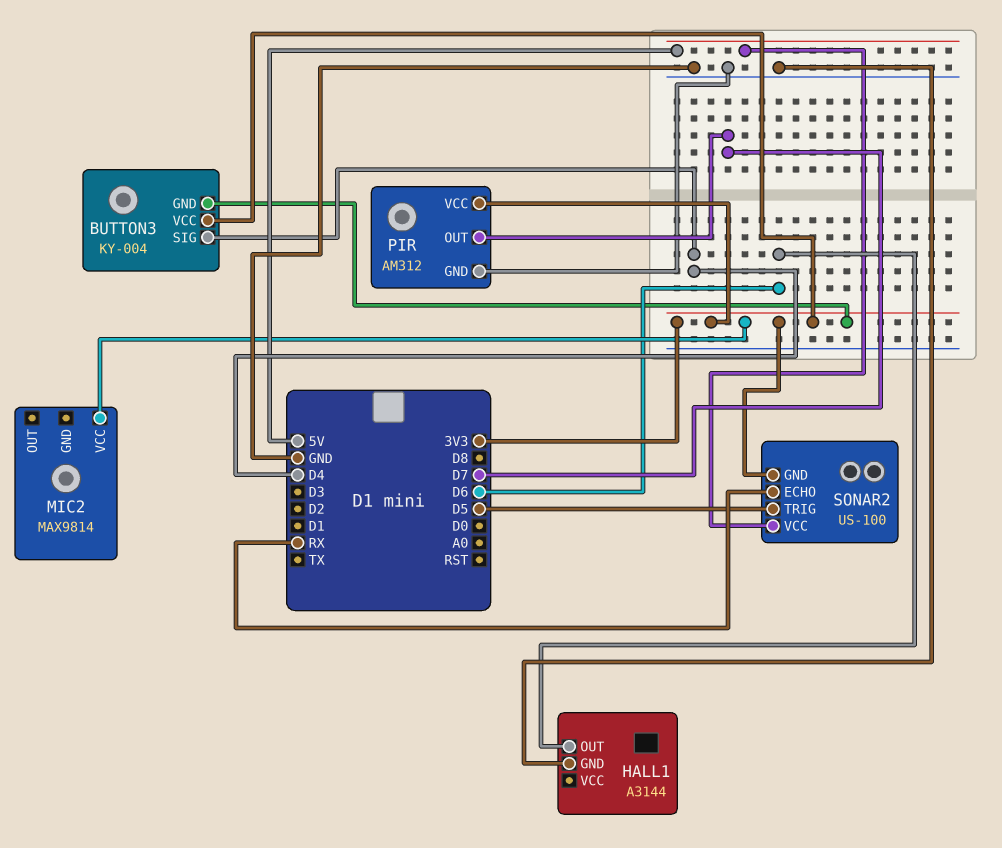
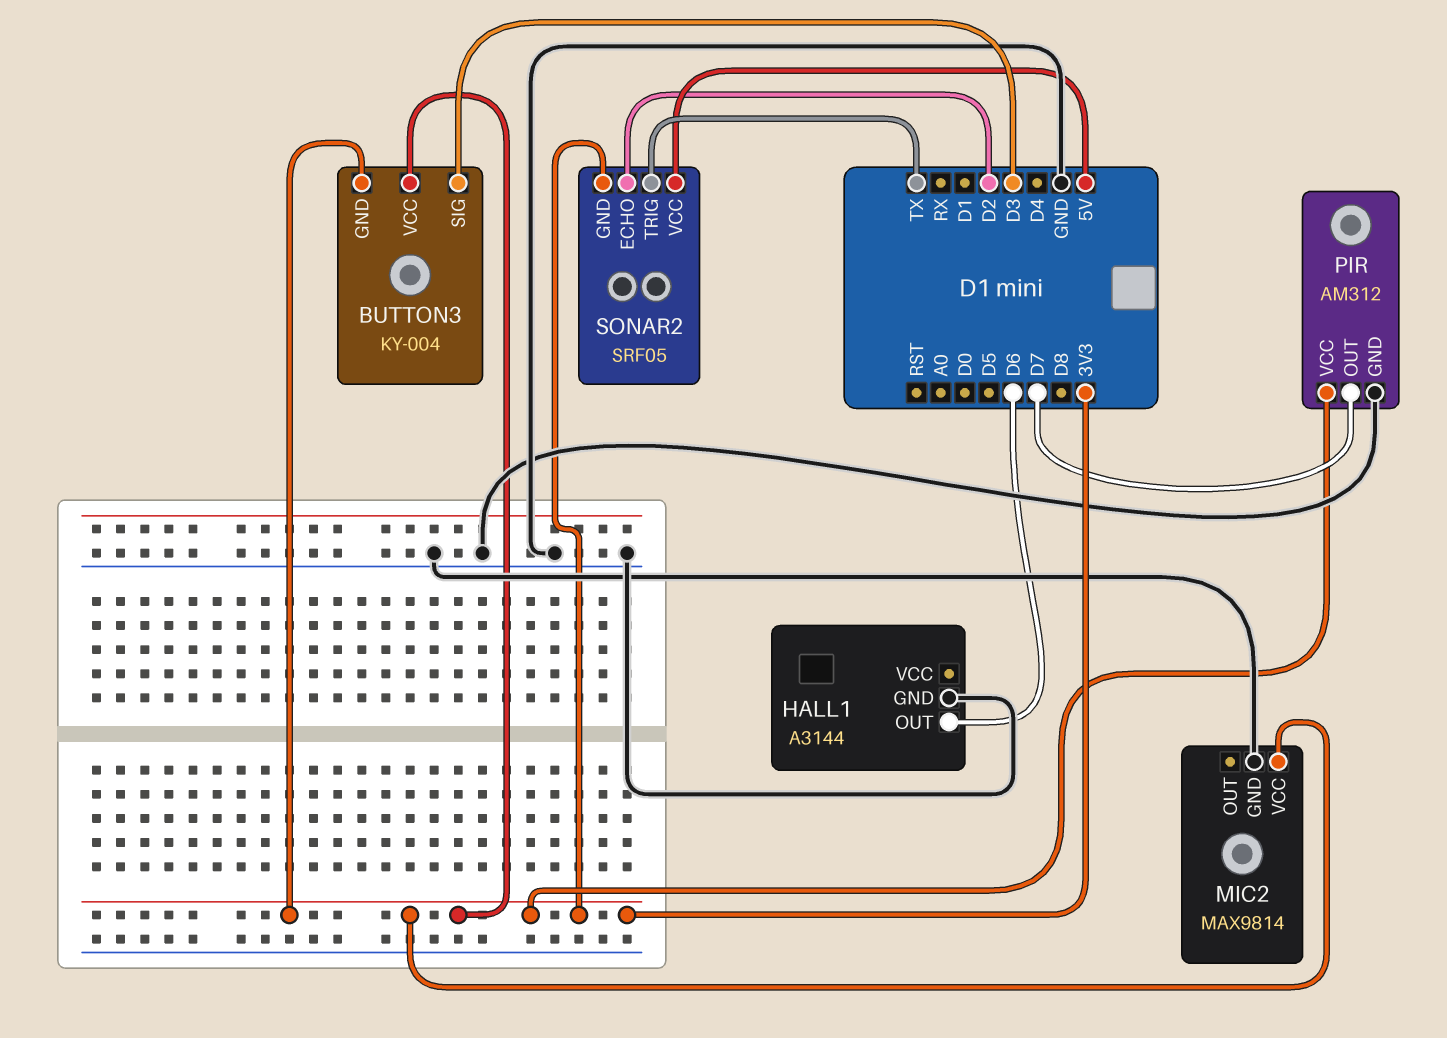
BUTTON3 pin SIG: D4 -> D3
MIC2 pin GND: none -> GND
SONAR2: US-100 -> SRF05
SONAR2 pin ECHO: RX -> D2
SONAR2 pin TRIG: D5 -> TX

